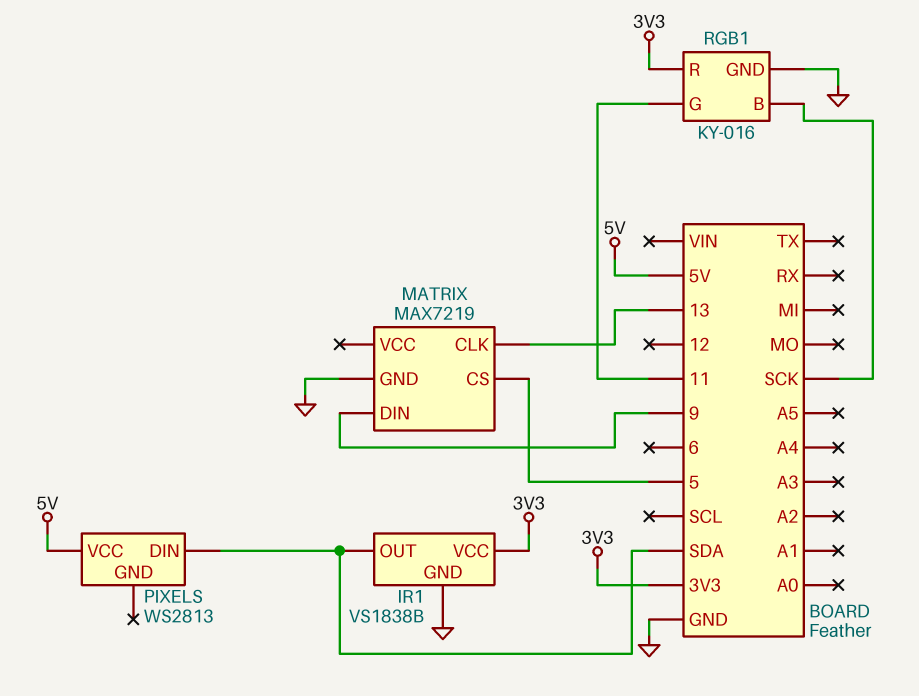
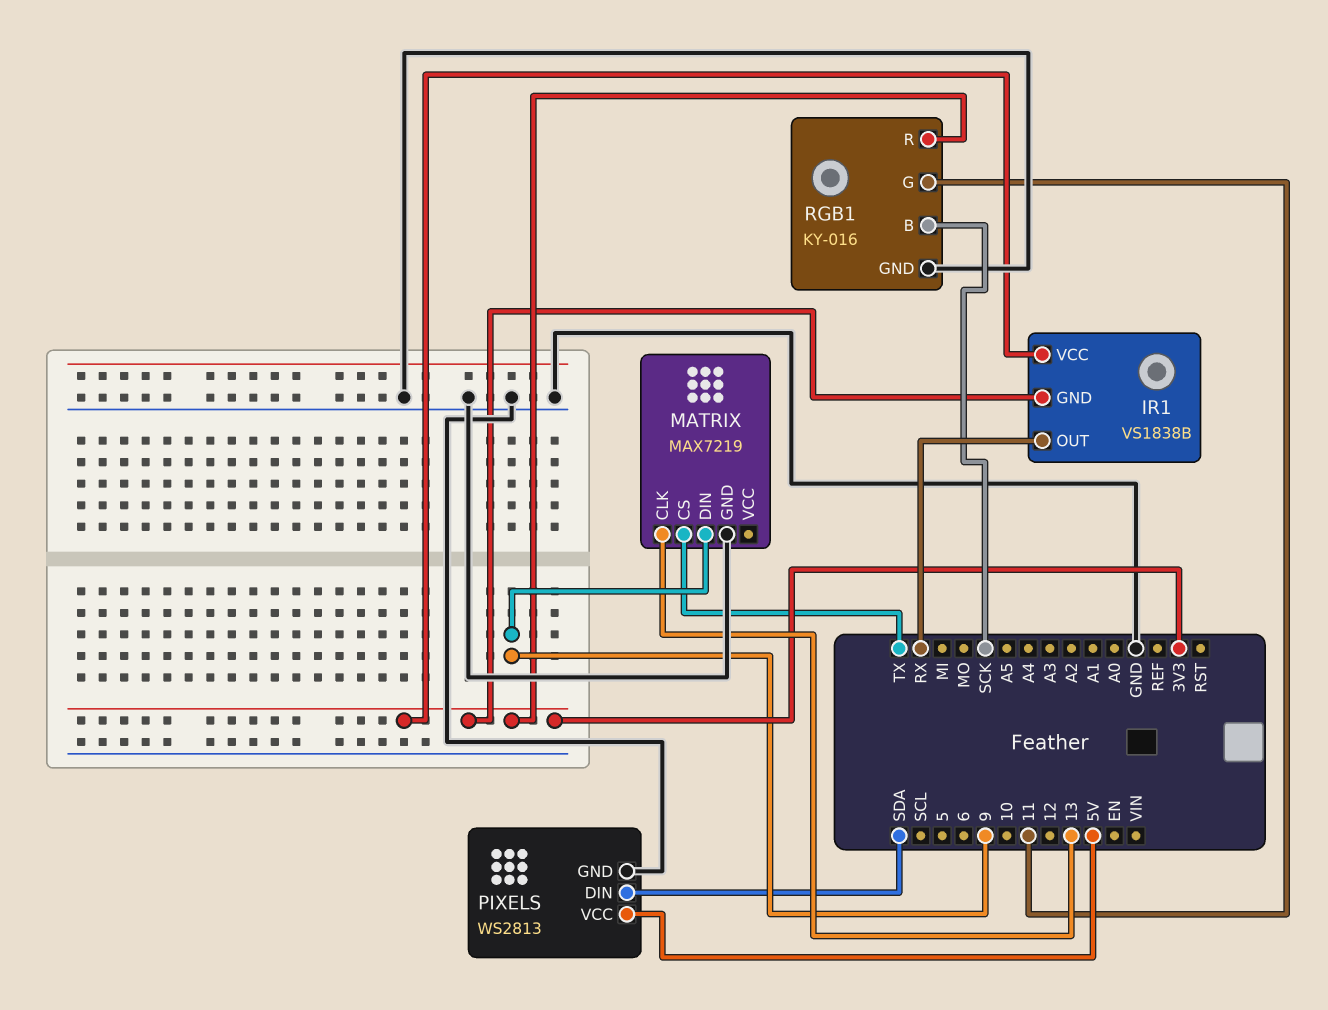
IR1 pin GND: GND -> 3V3
IR1 pin OUT: SDA -> RX
MATRIX pin CS: 5 -> TX
PIXELS pin GND: none -> GND

